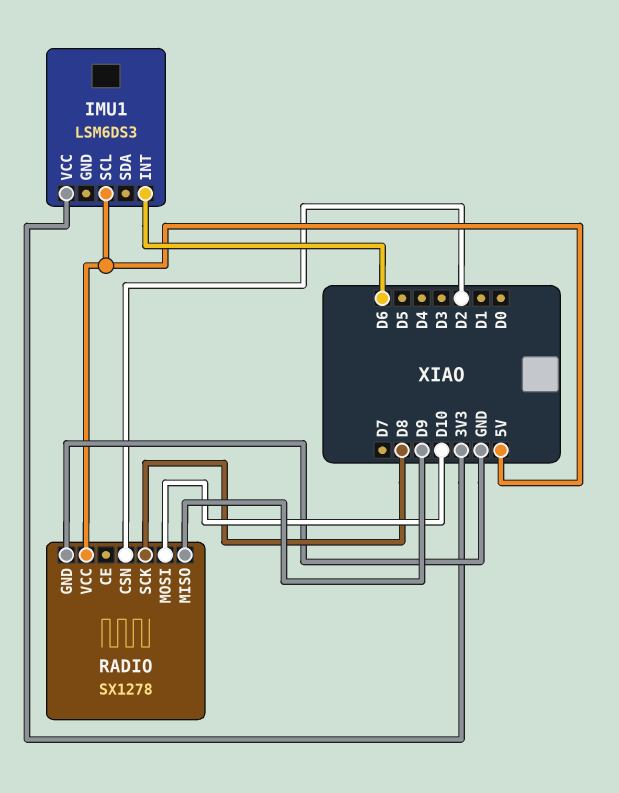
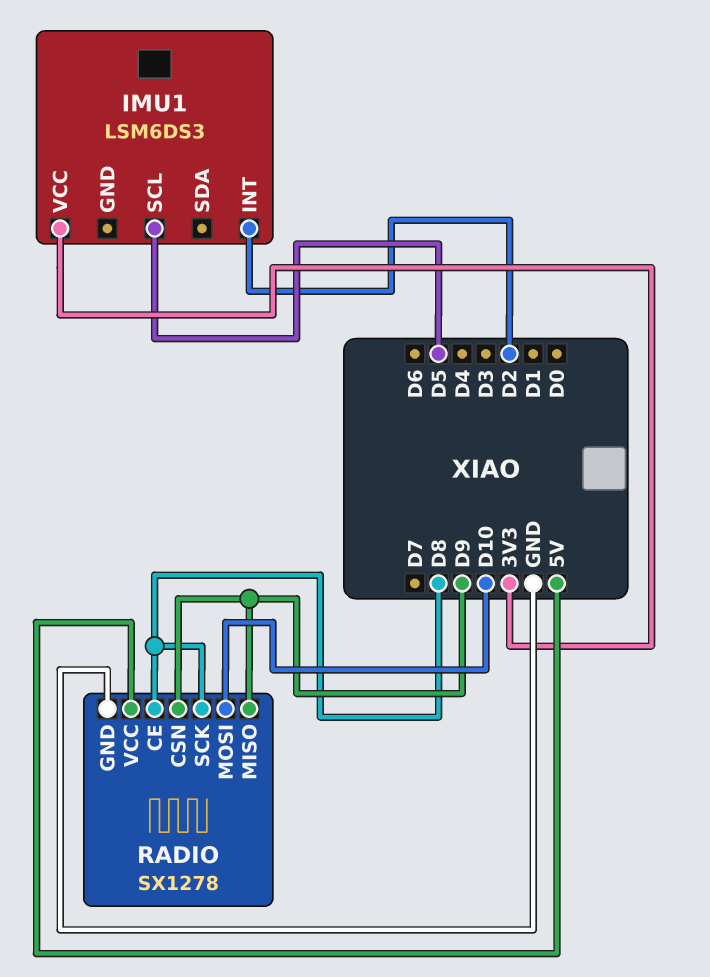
IMU1 pin INT: D6 -> D2
IMU1 pin SCL: 5V -> D5
RADIO pin CE: none -> D8
RADIO pin CSN: D2 -> D9

